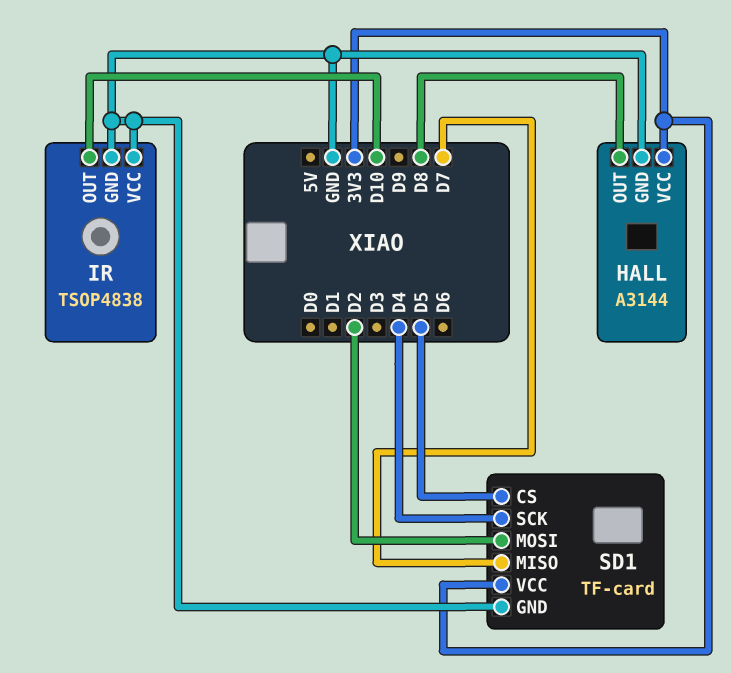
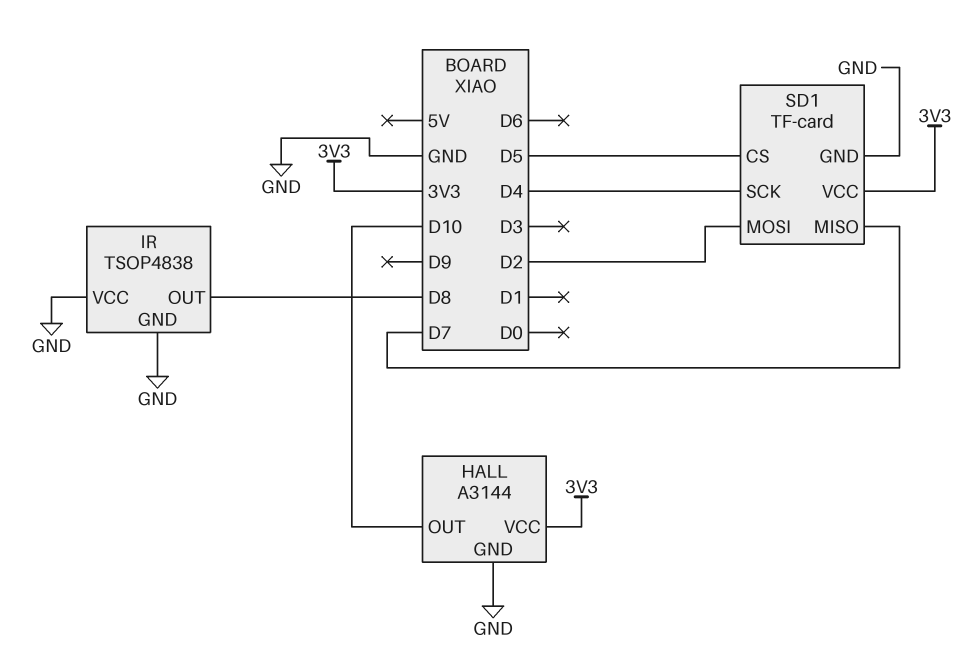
HALL pin OUT: D8 -> D10
IR pin OUT: D10 -> D8

